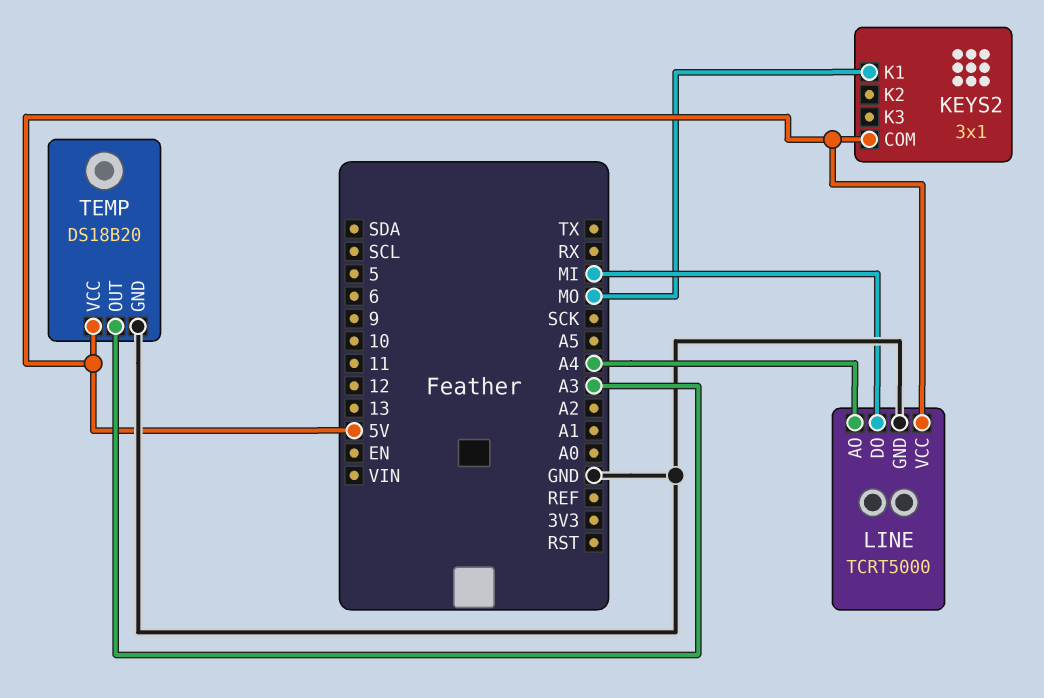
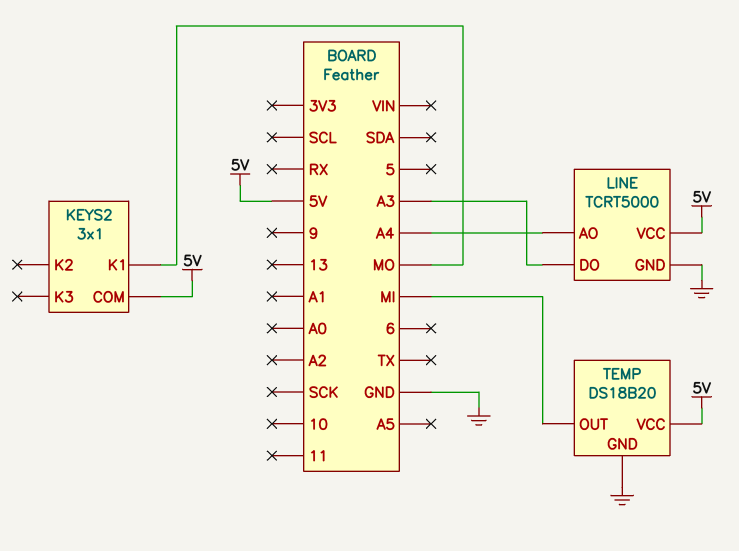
LINE pin DO: MI -> A3
TEMP pin OUT: A3 -> MI

